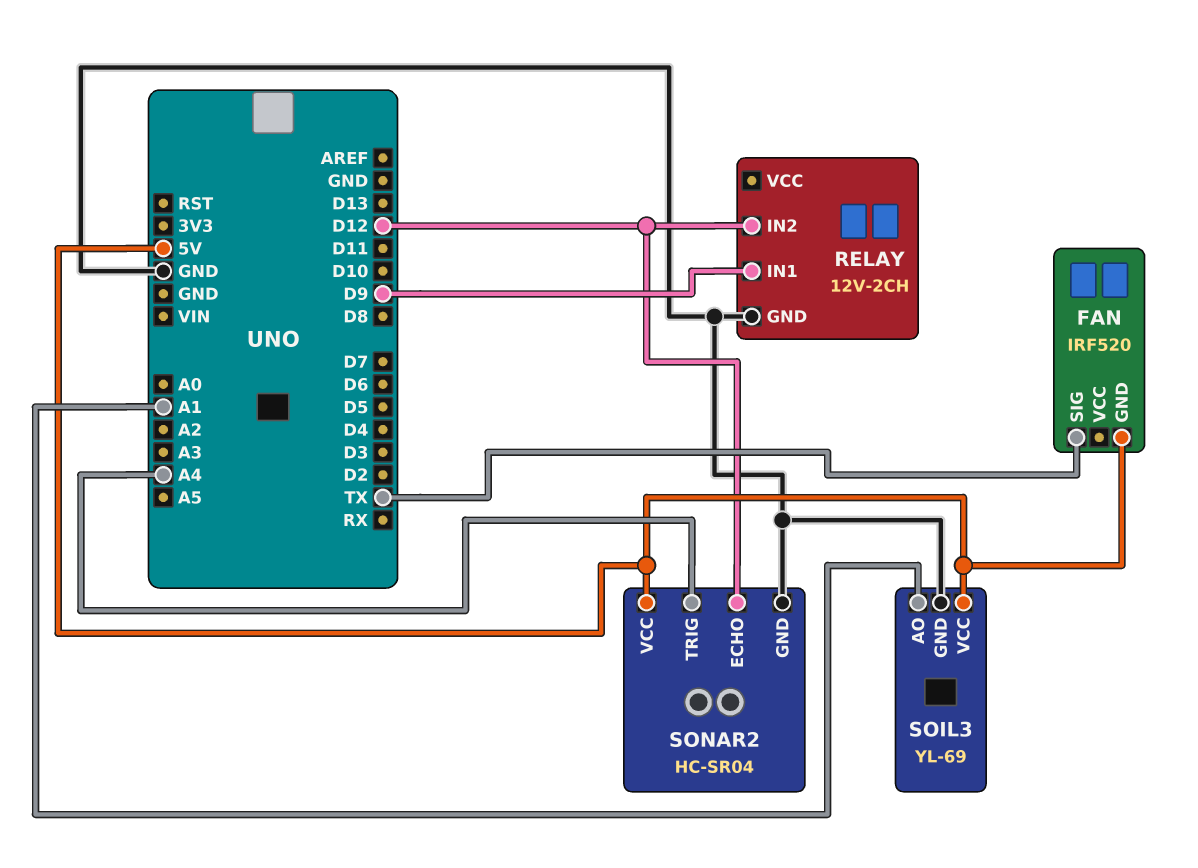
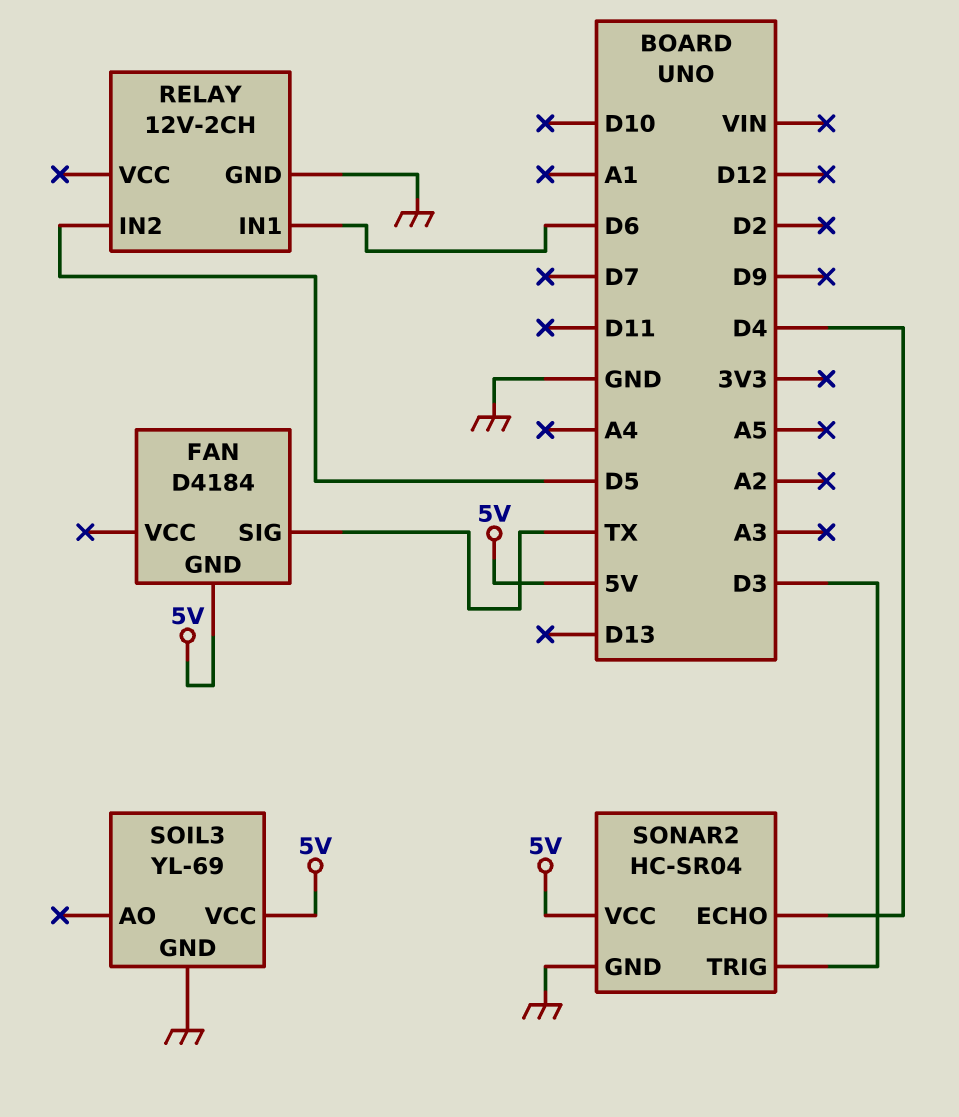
FAN: IRF520 -> D4184
RELAY pin IN1: D9 -> D6
RELAY pin IN2: D12 -> D5
SOIL3 pin AO: A1 -> none
SONAR2 pin ECHO: D12 -> D4
SONAR2 pin TRIG: A4 -> D3

